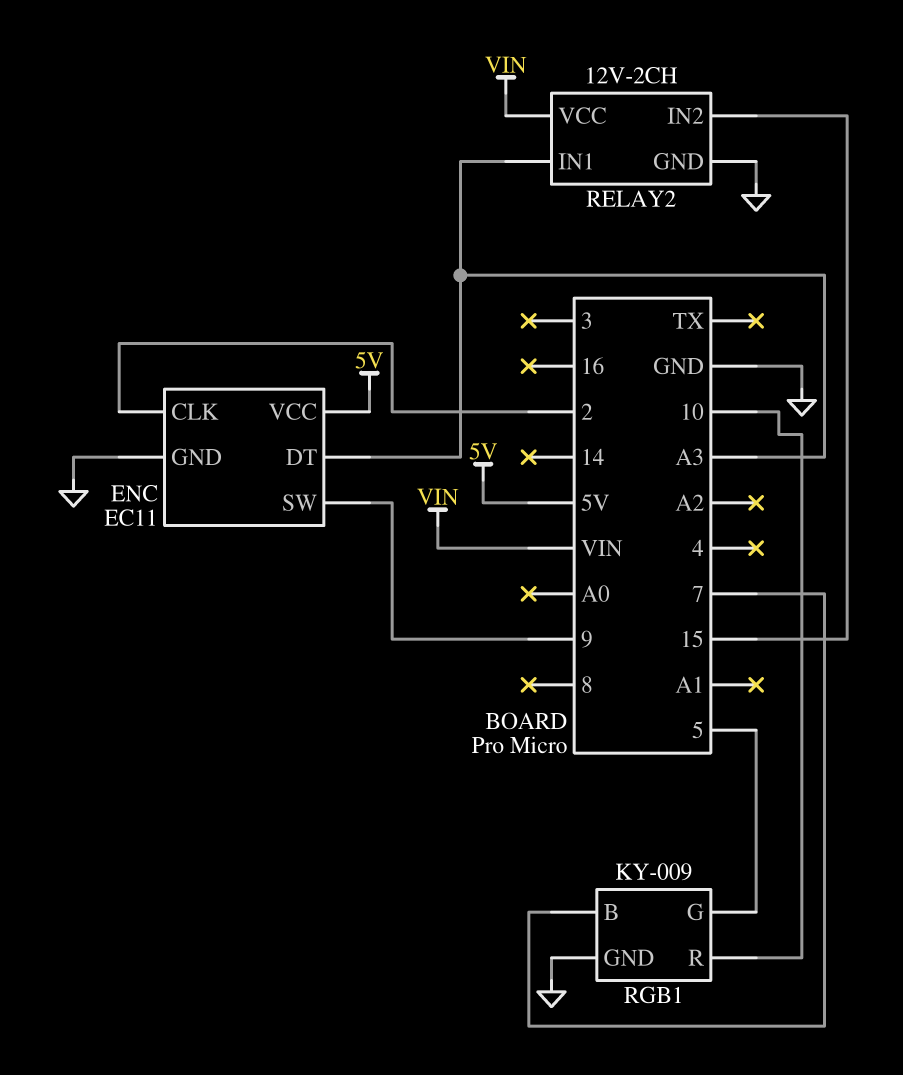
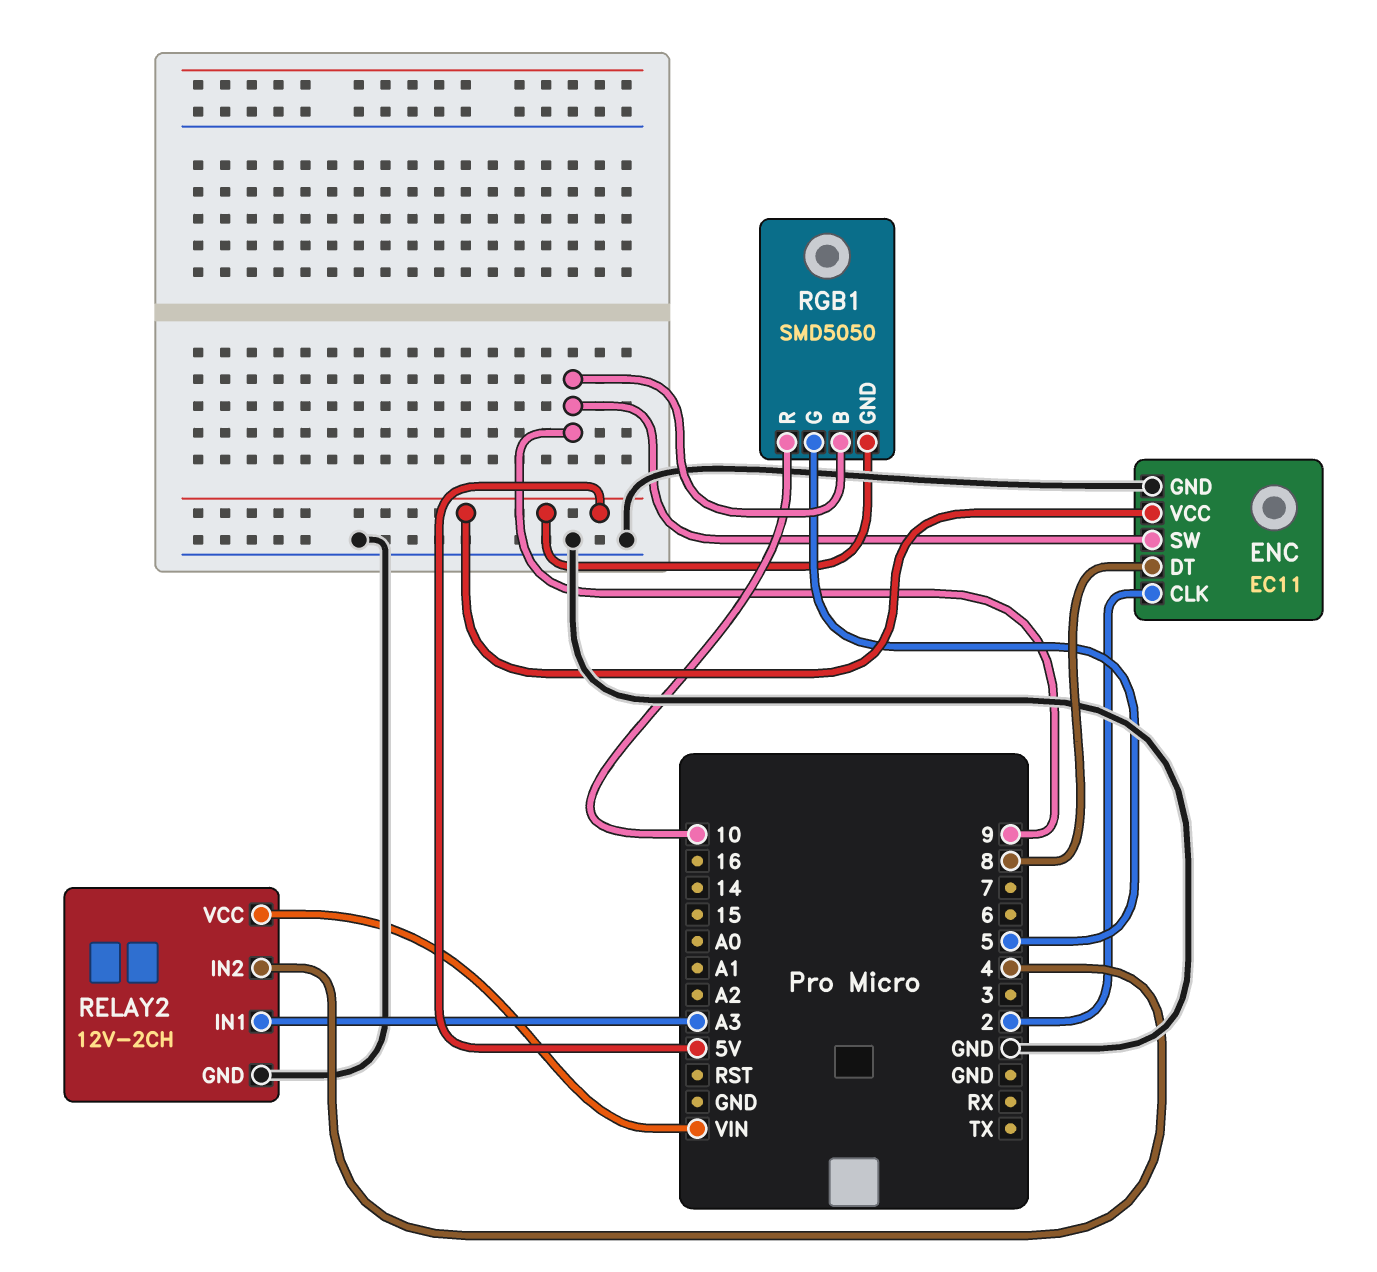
ENC pin DT: A3 -> 8
RELAY2 pin IN2: 15 -> 4
RGB1: KY-009 -> SMD5050
RGB1 pin B: 7 -> 9
RGB1 pin GND: GND -> 5V

